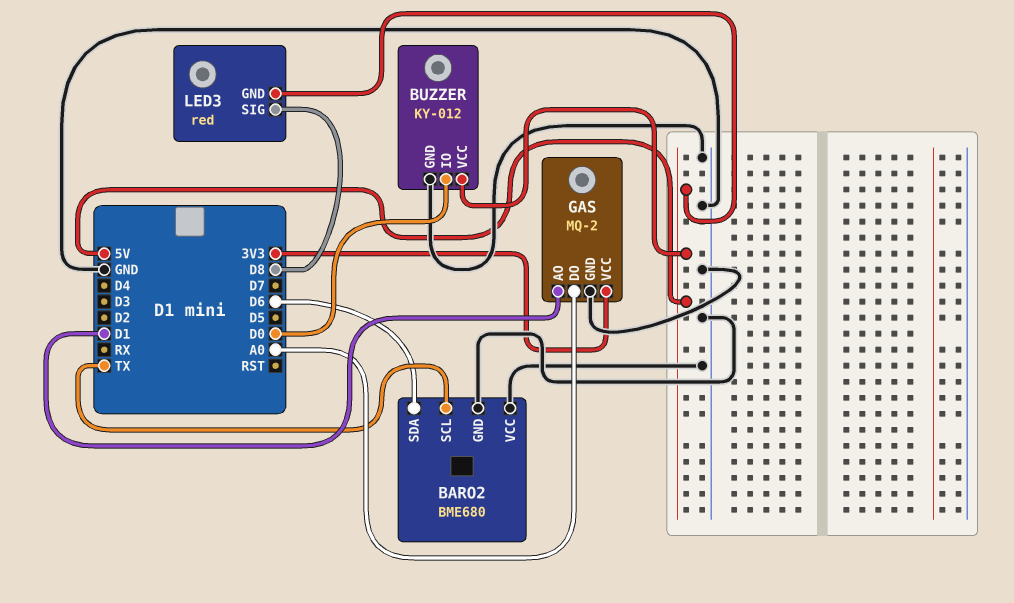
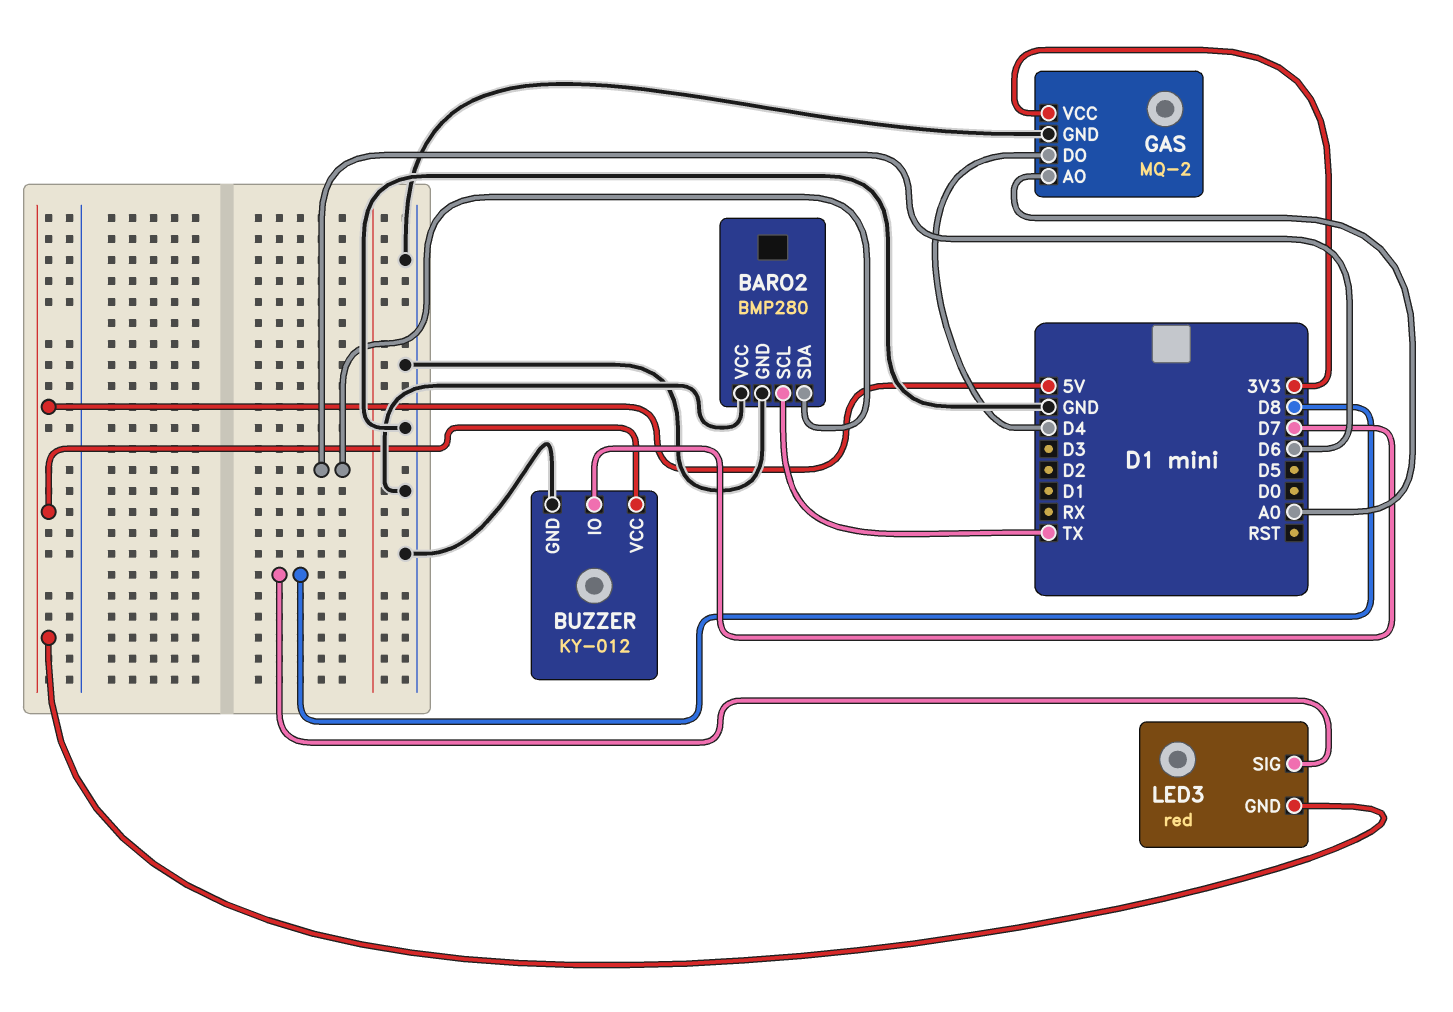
BARO2: BME680 -> BMP280
BUZZER pin IO: D0 -> D7
GAS pin AO: D1 -> A0
GAS pin DO: A0 -> D4

